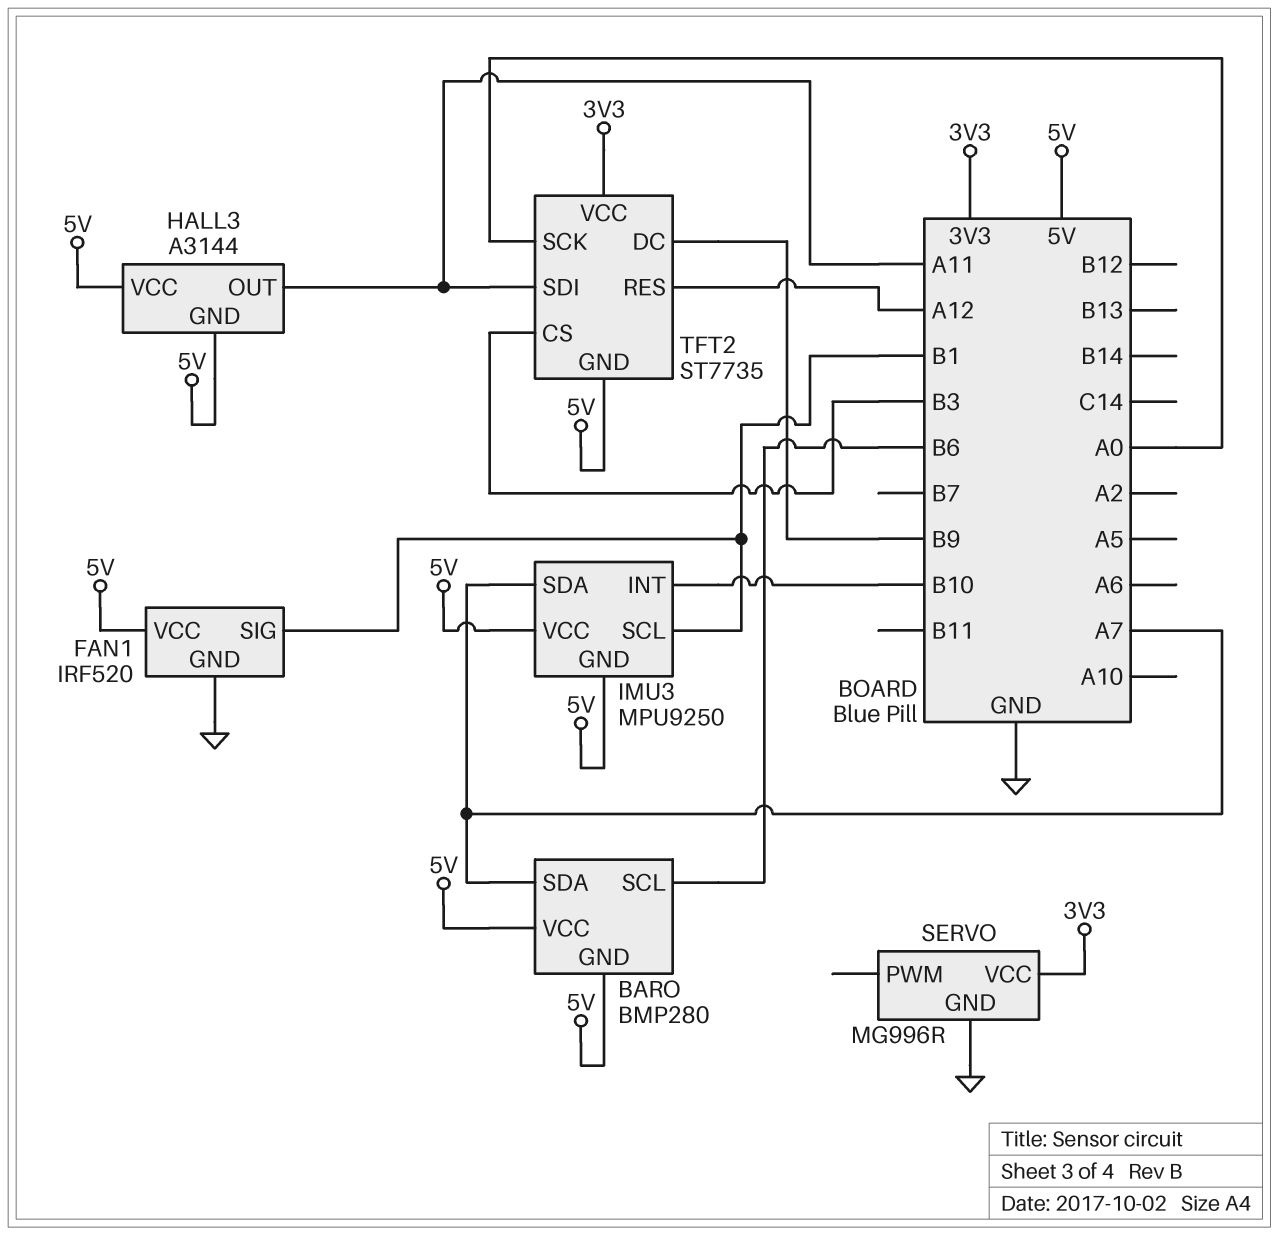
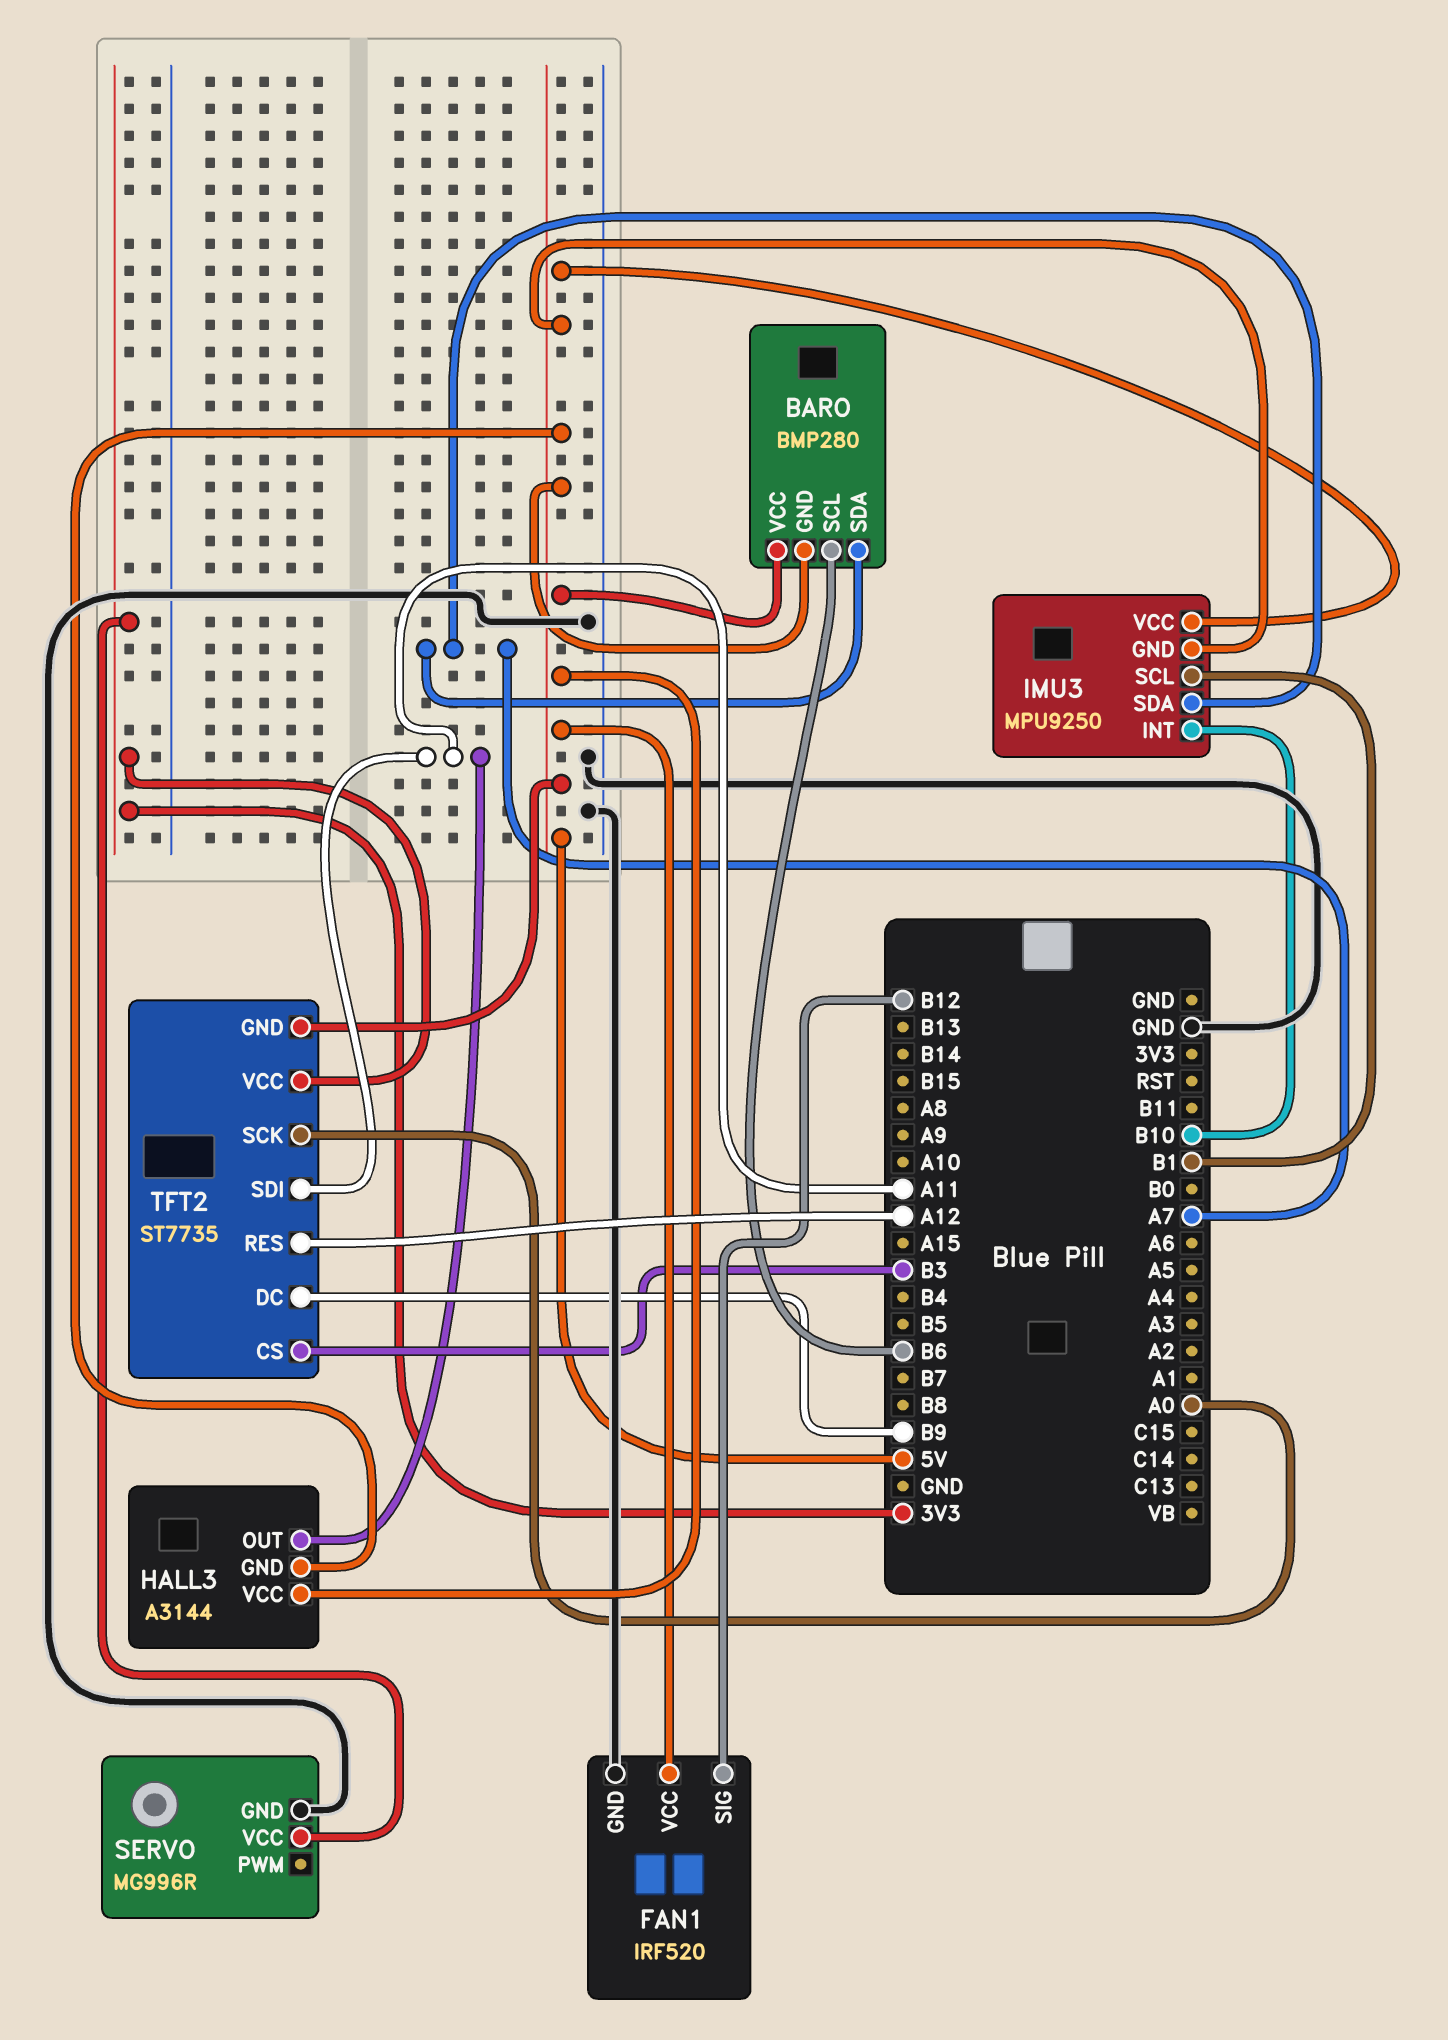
FAN1 pin SIG: B1 -> B12

